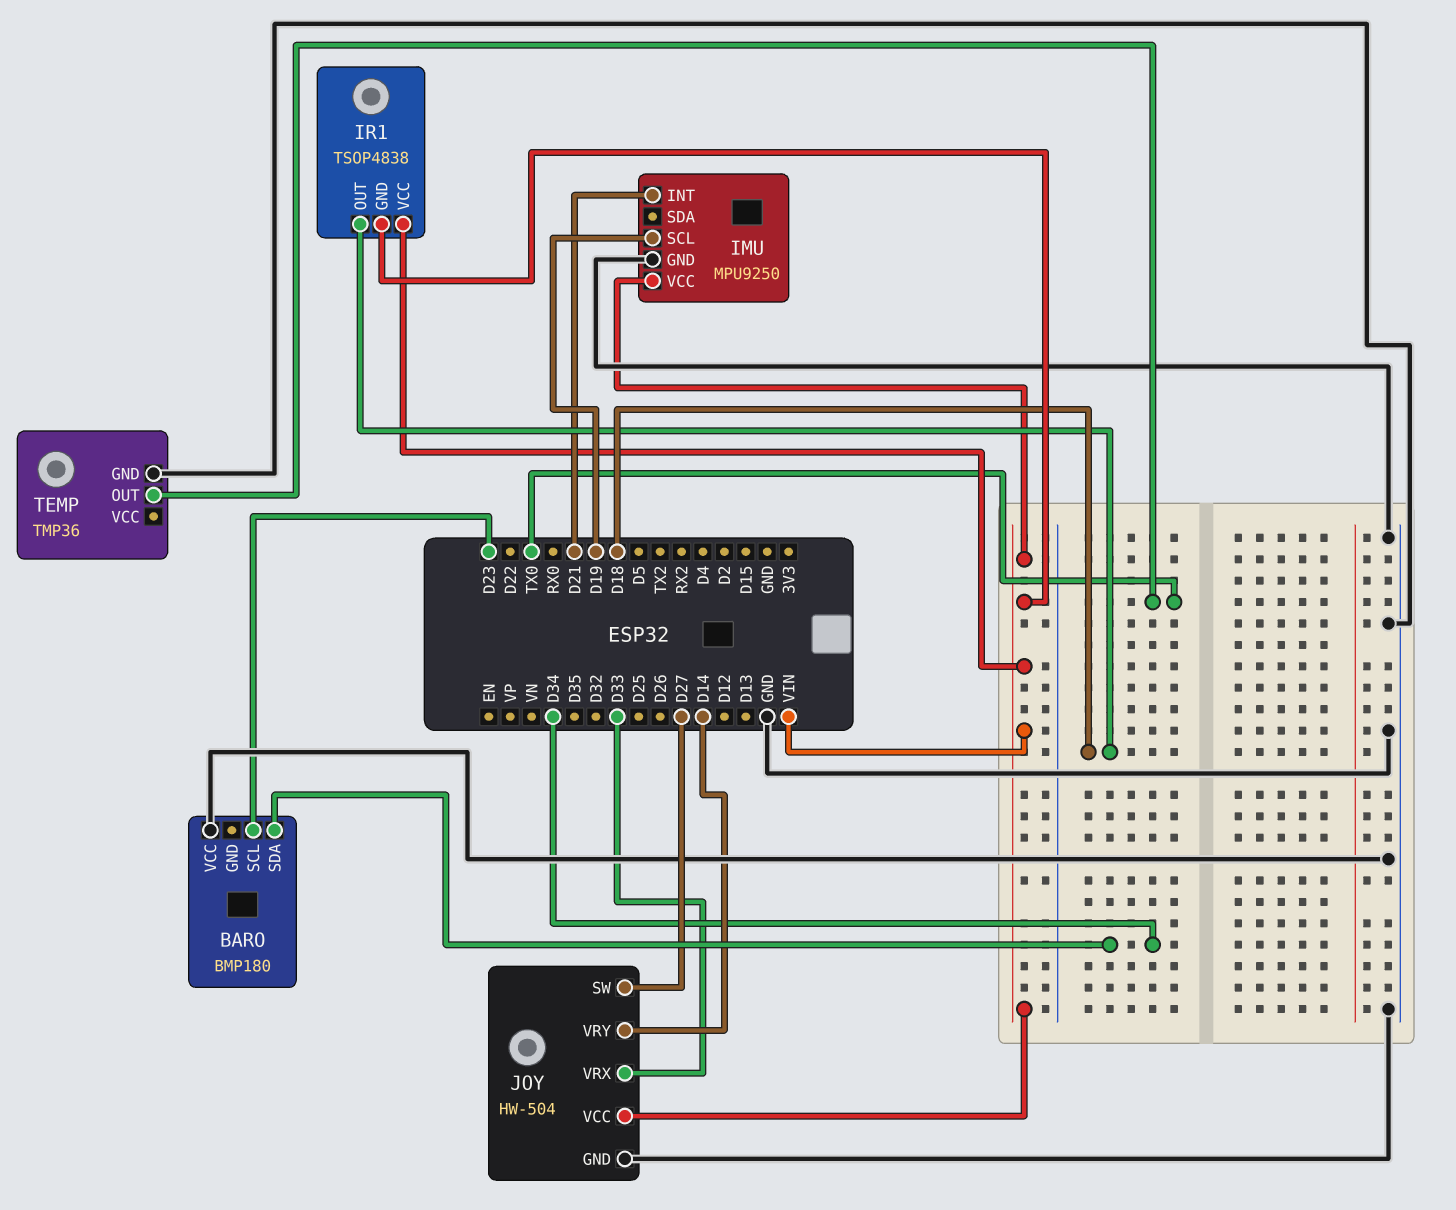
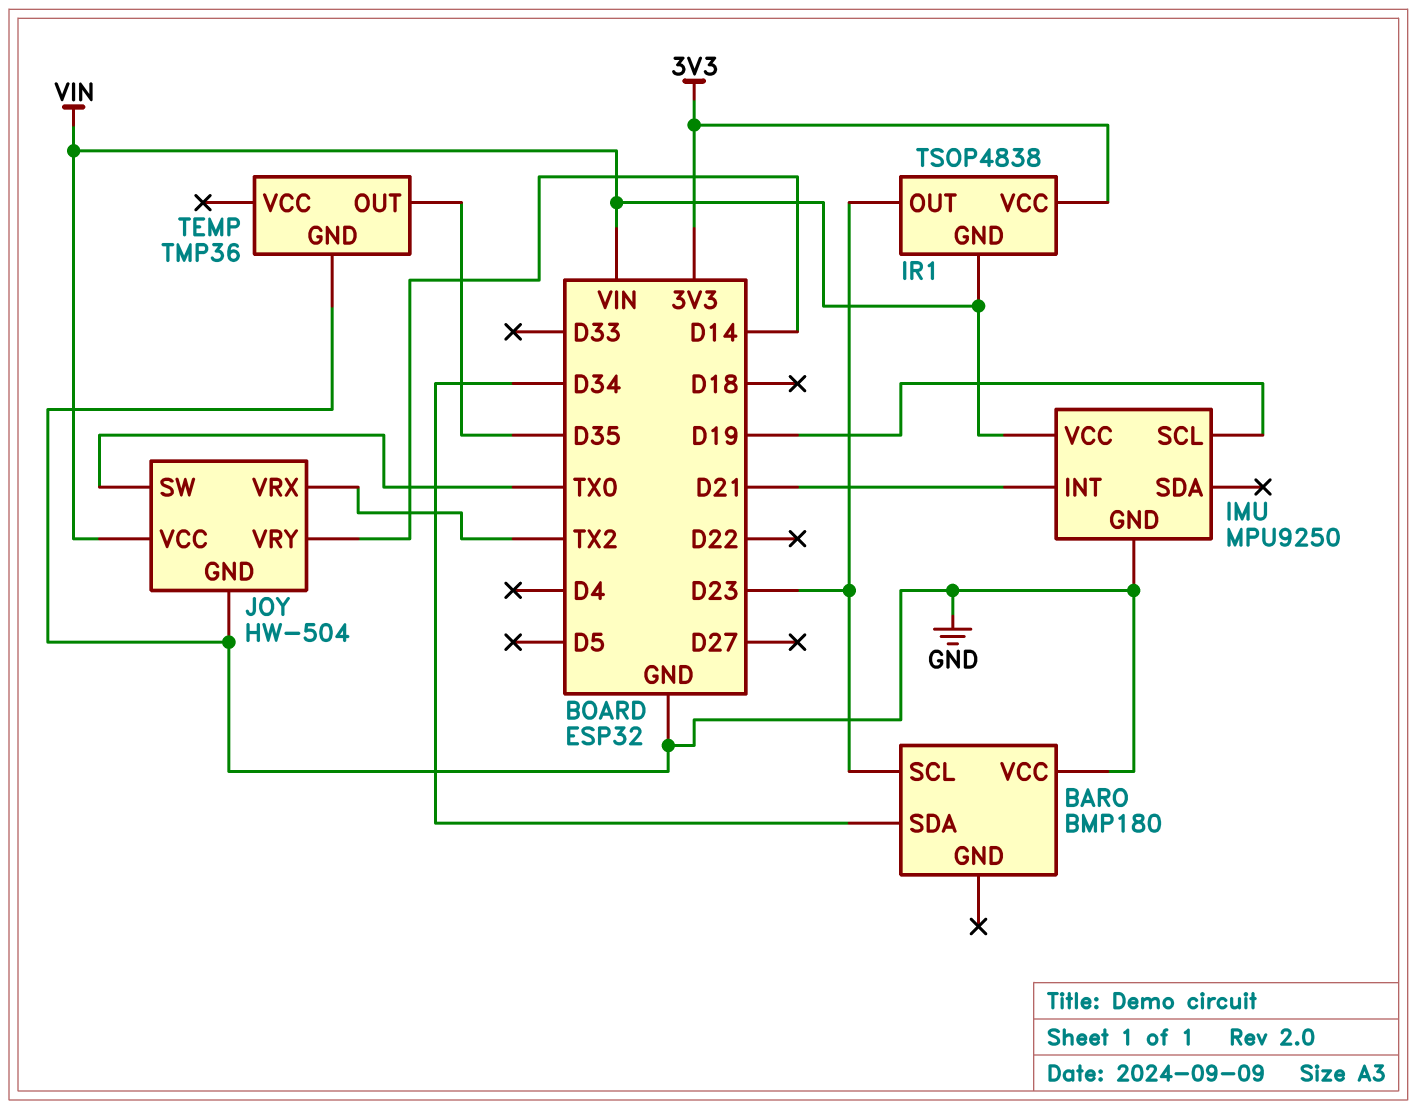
IR1 pin OUT: D18 -> D23
IR1 pin VCC: VIN -> 3V3
JOY pin SW: D27 -> TX0
JOY pin VRX: D33 -> TX2
TEMP pin OUT: TX0 -> D35

